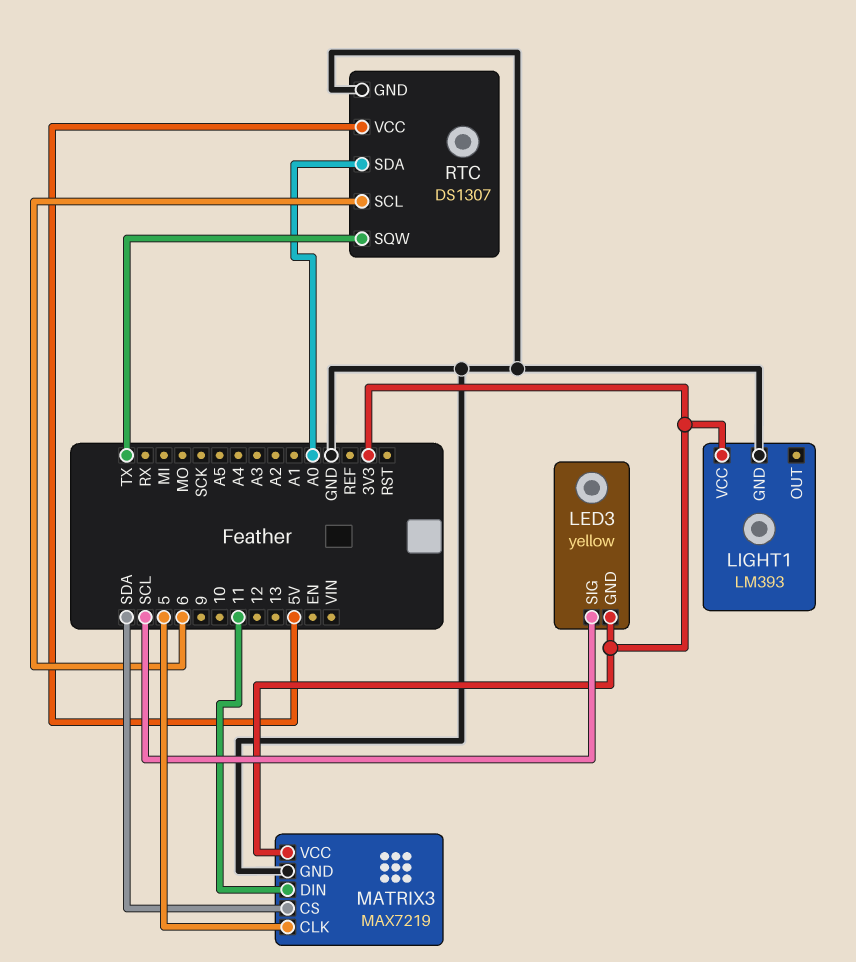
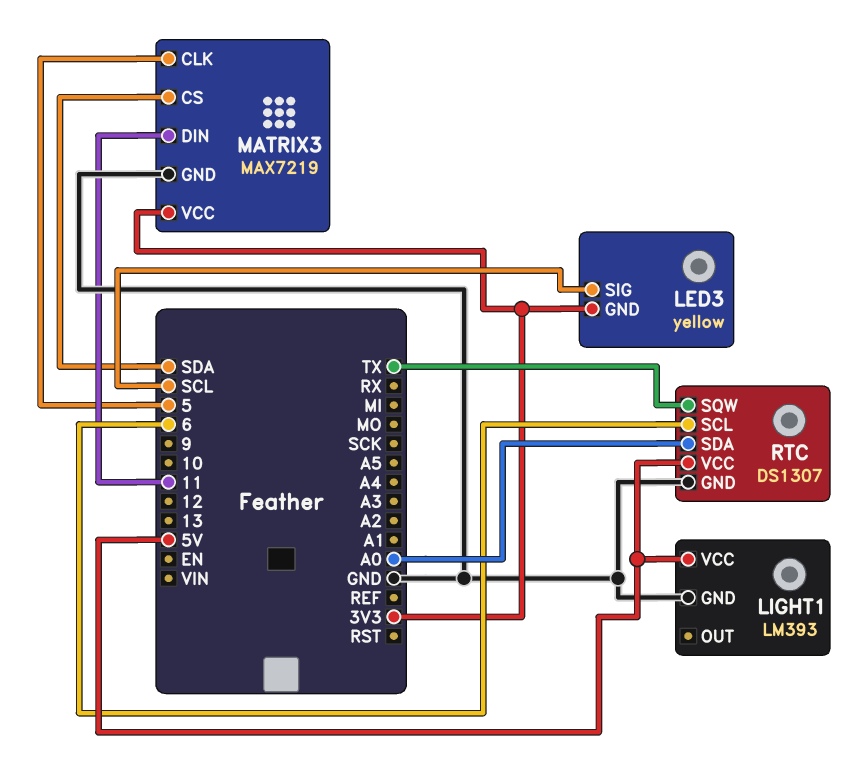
LIGHT1 pin VCC: 3V3 -> 5V

